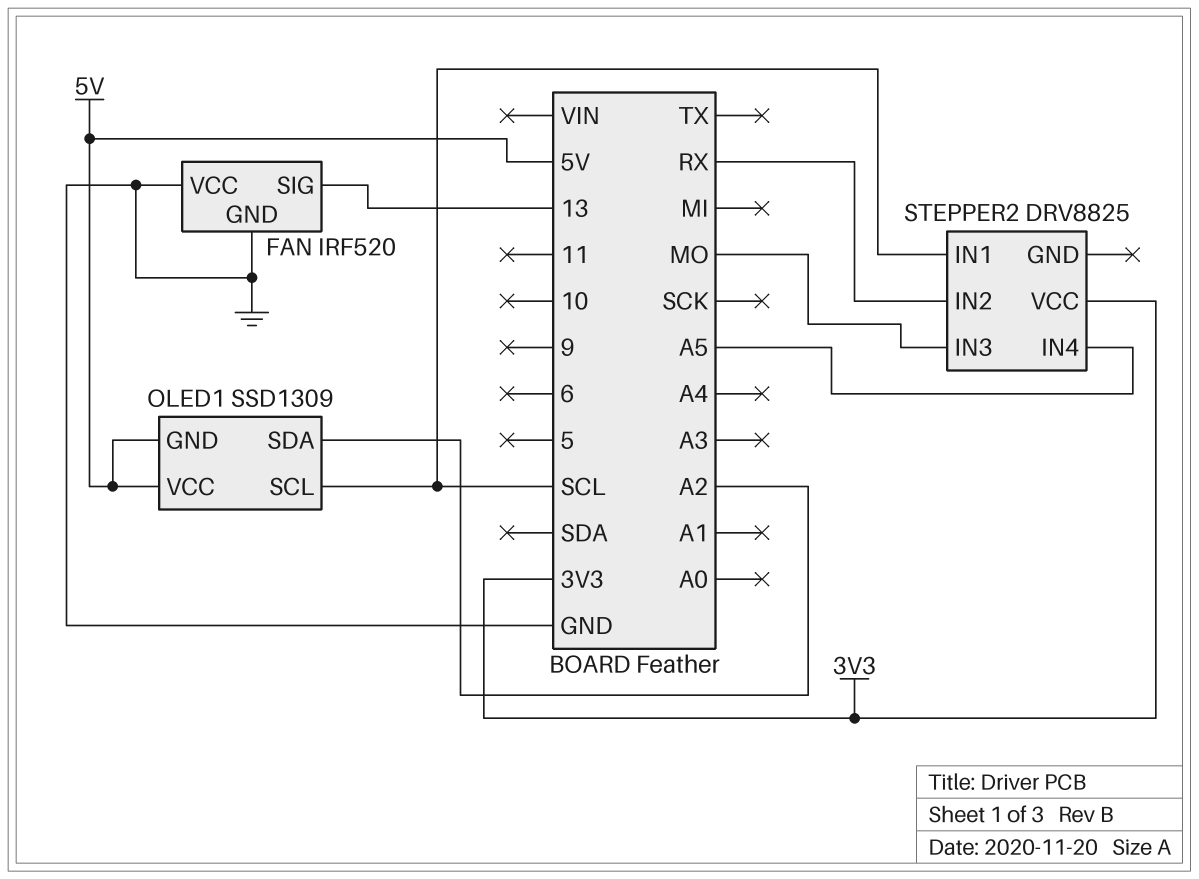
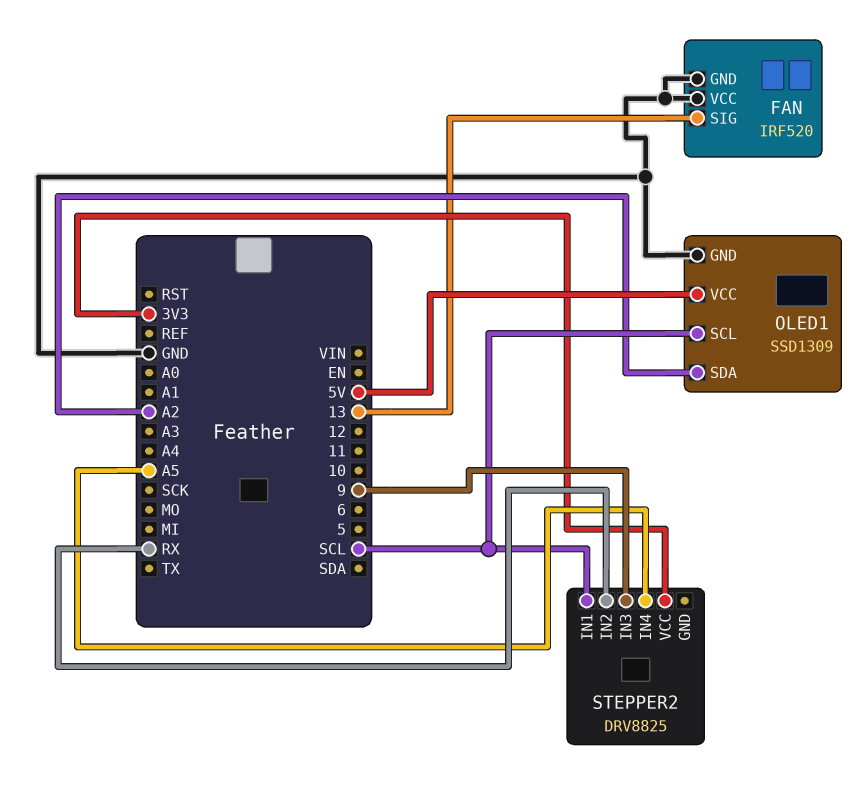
OLED1 pin GND: 5V -> GND
STEPPER2 pin IN3: MO -> 9

